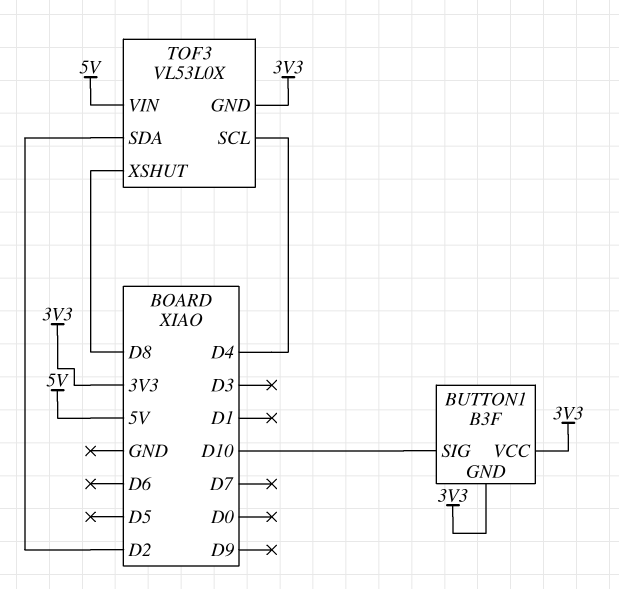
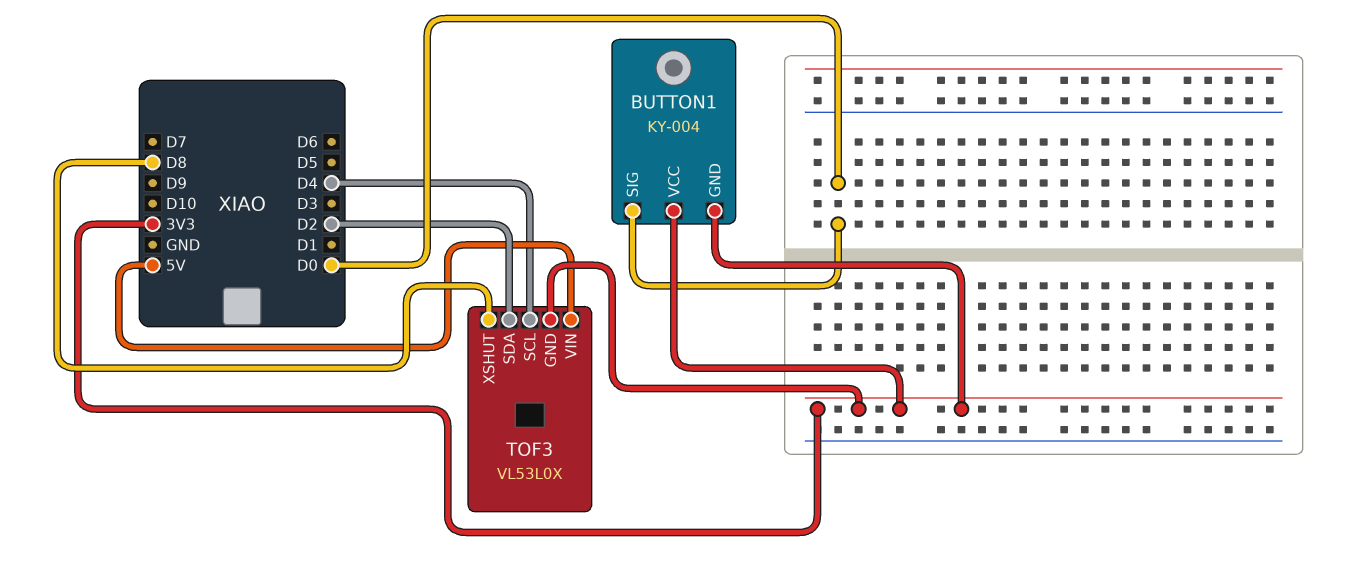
BUTTON1: B3F -> KY-004
BUTTON1 pin SIG: D10 -> D0

